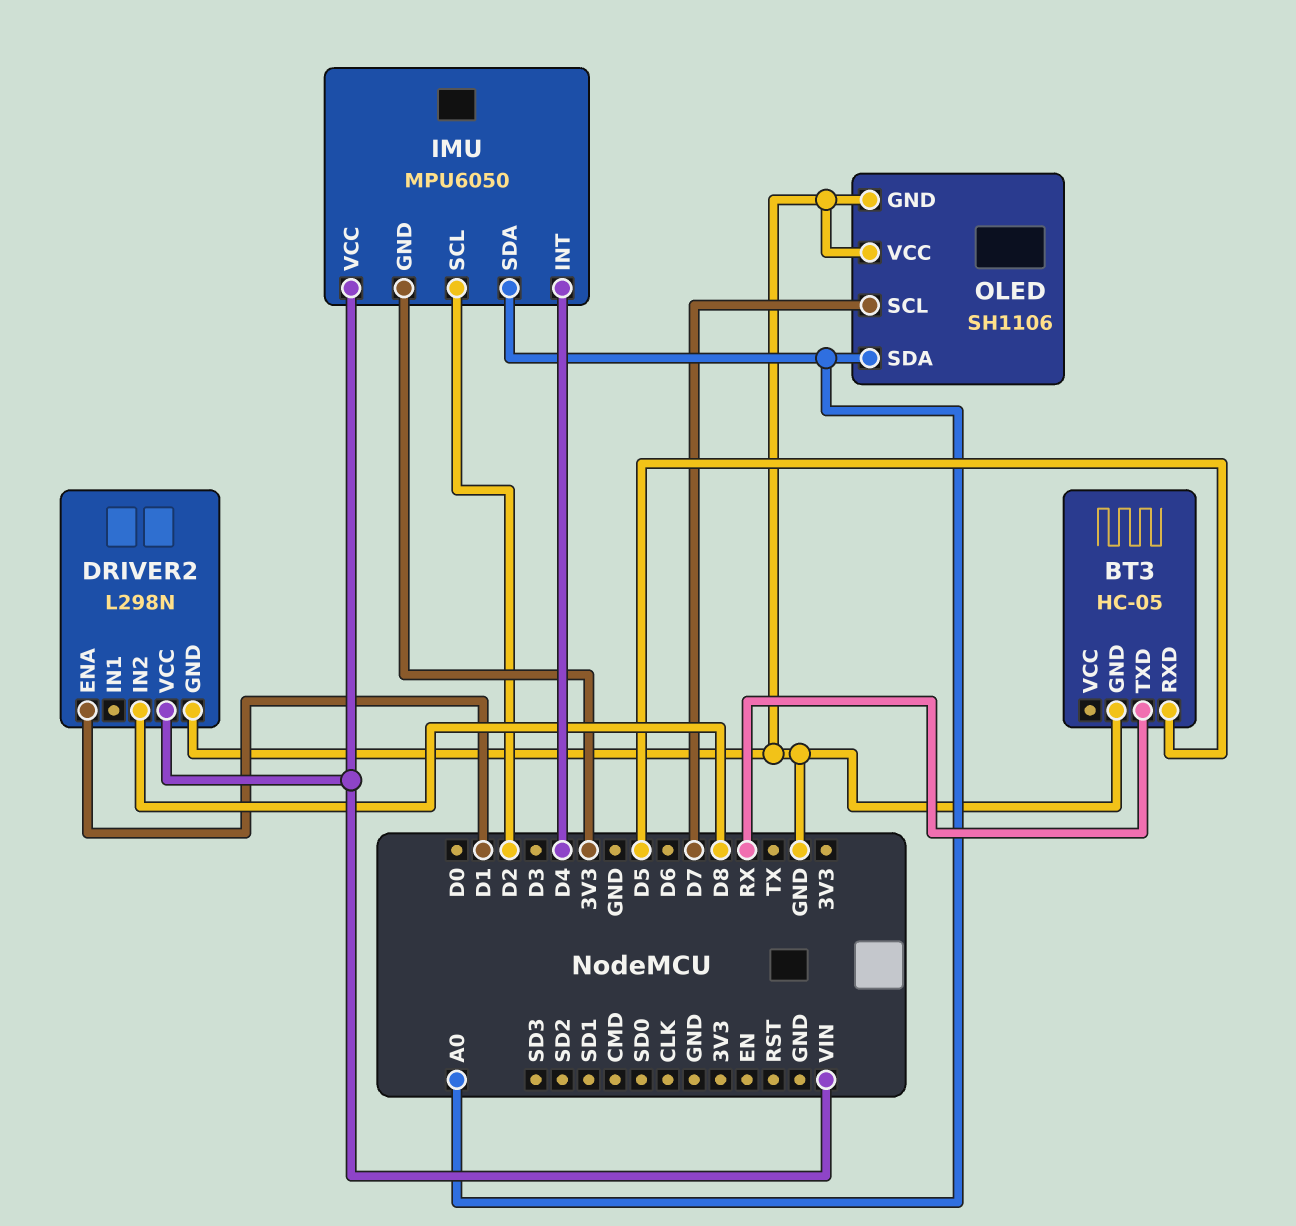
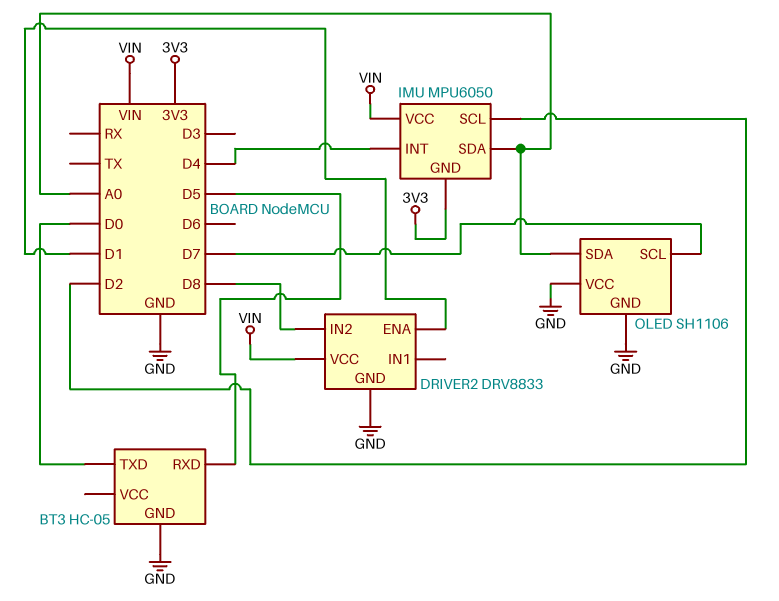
BT3 pin TXD: RX -> D0
DRIVER2: L298N -> DRV8833

